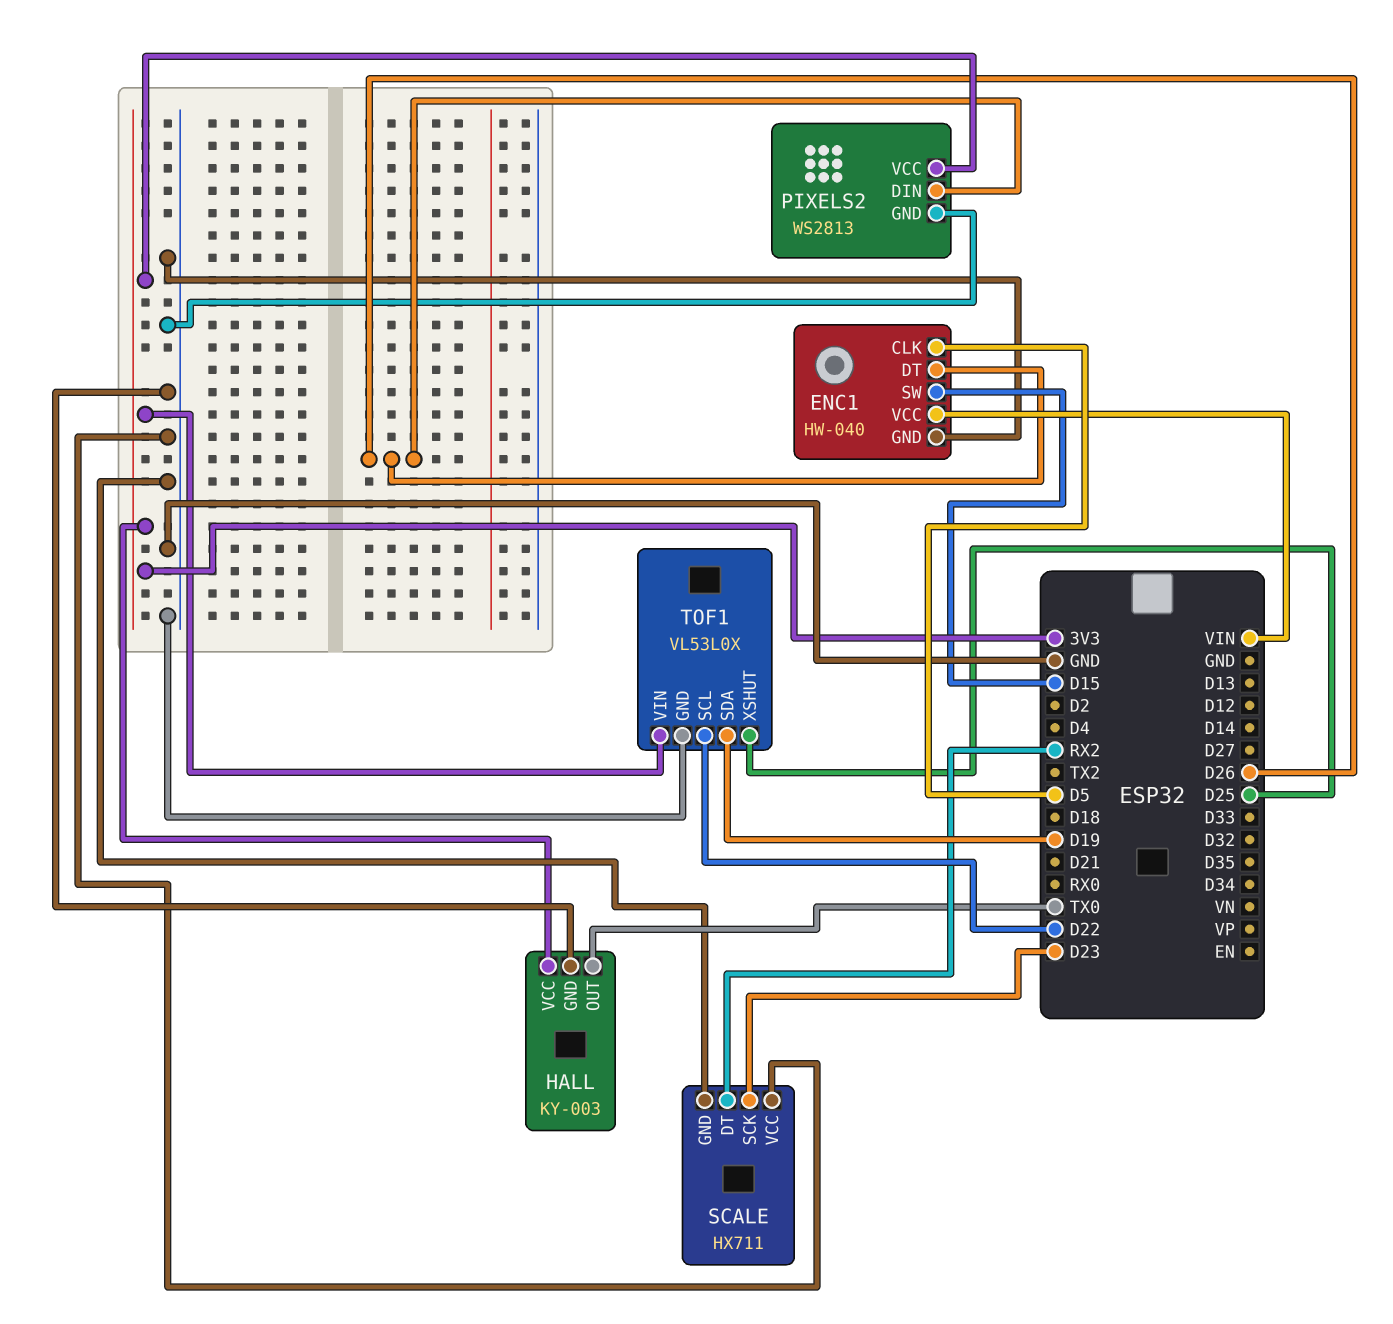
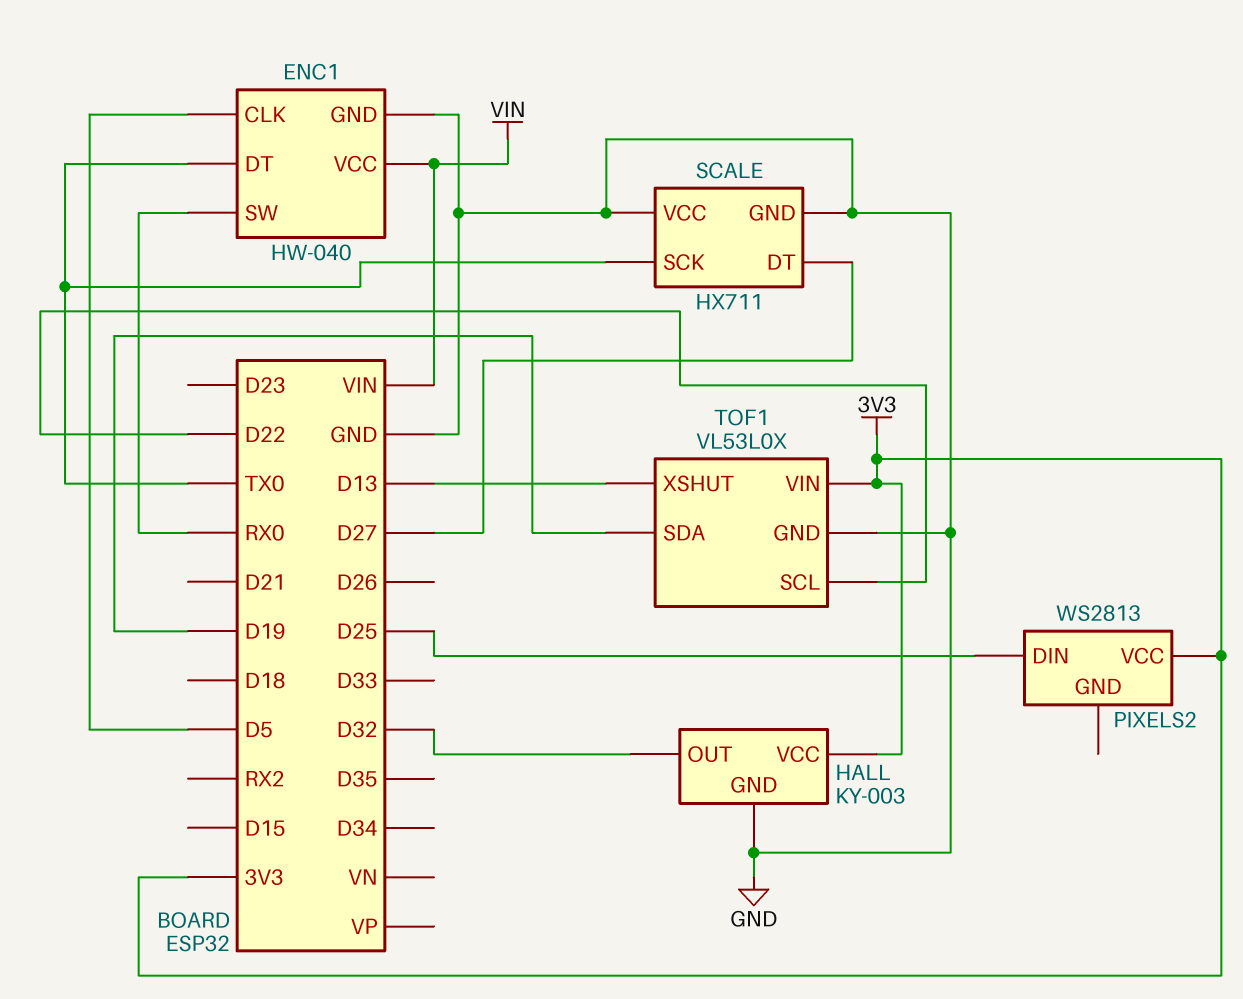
ENC1 pin DT: D26 -> TX0
ENC1 pin SW: D15 -> RX0
HALL pin OUT: TX0 -> D32
PIXELS2 pin DIN: D26 -> D25
PIXELS2 pin GND: GND -> none
SCALE pin DT: RX2 -> D27
SCALE pin SCK: D23 -> TX0
TOF1 pin XSHUT: D25 -> D13

